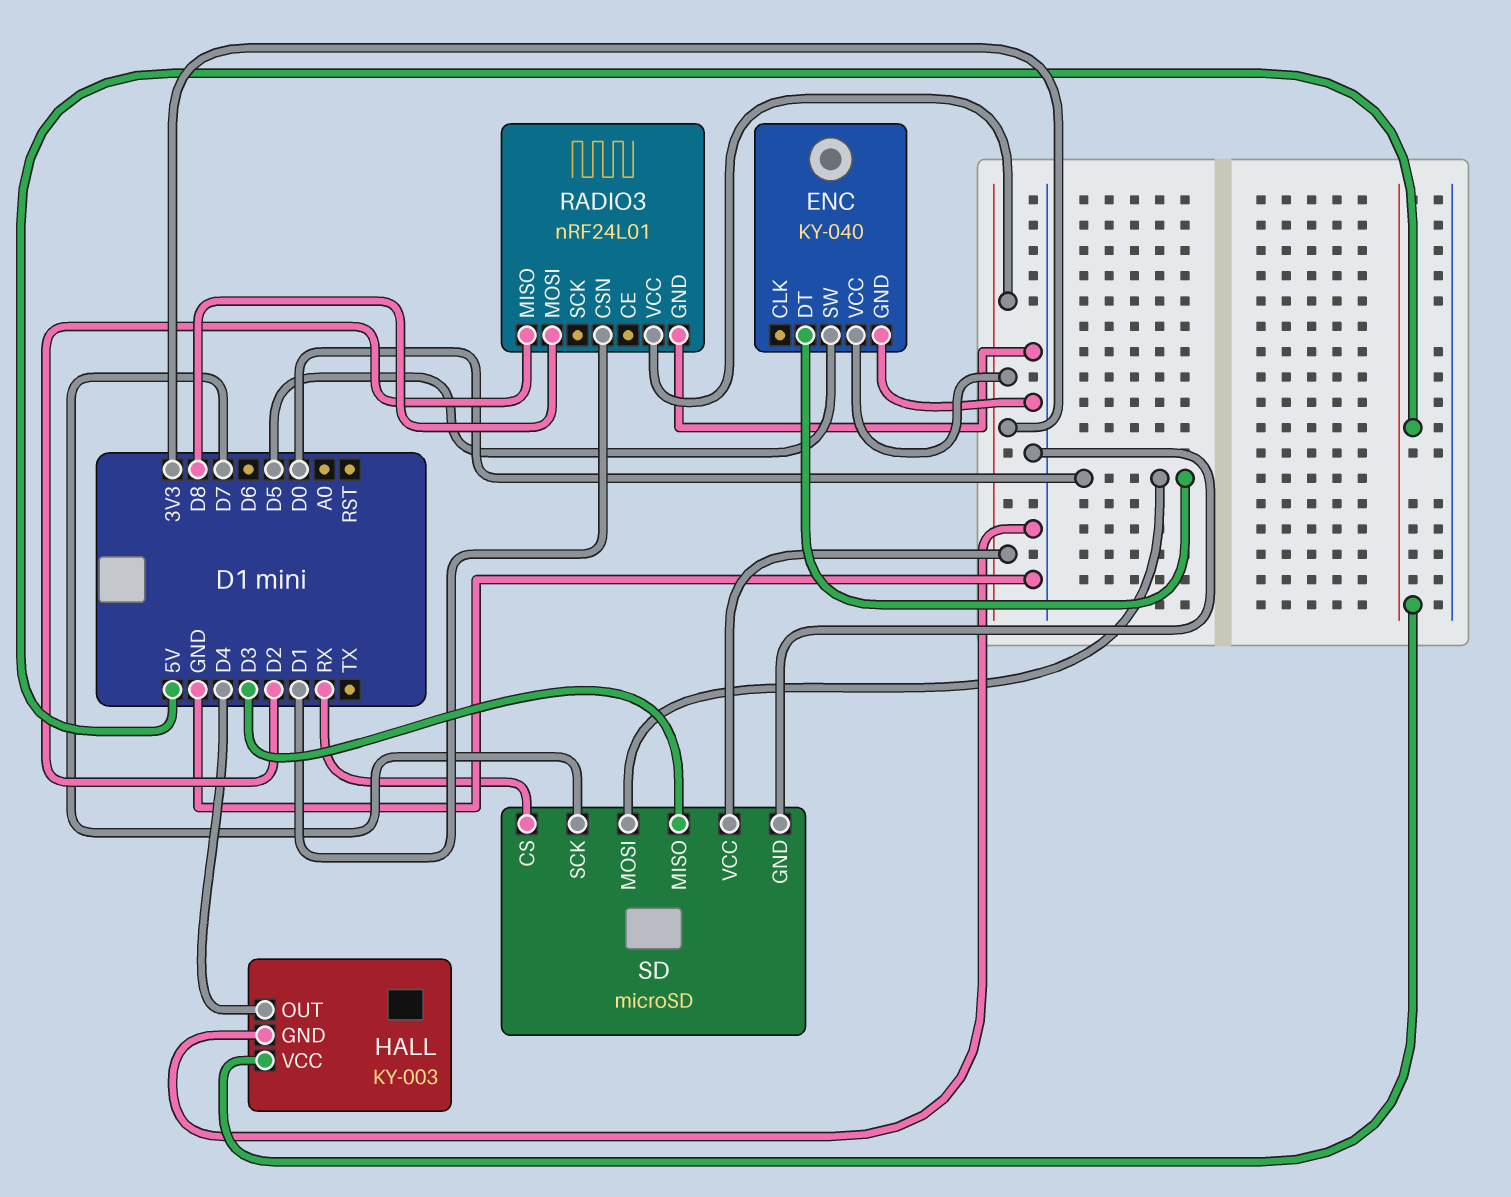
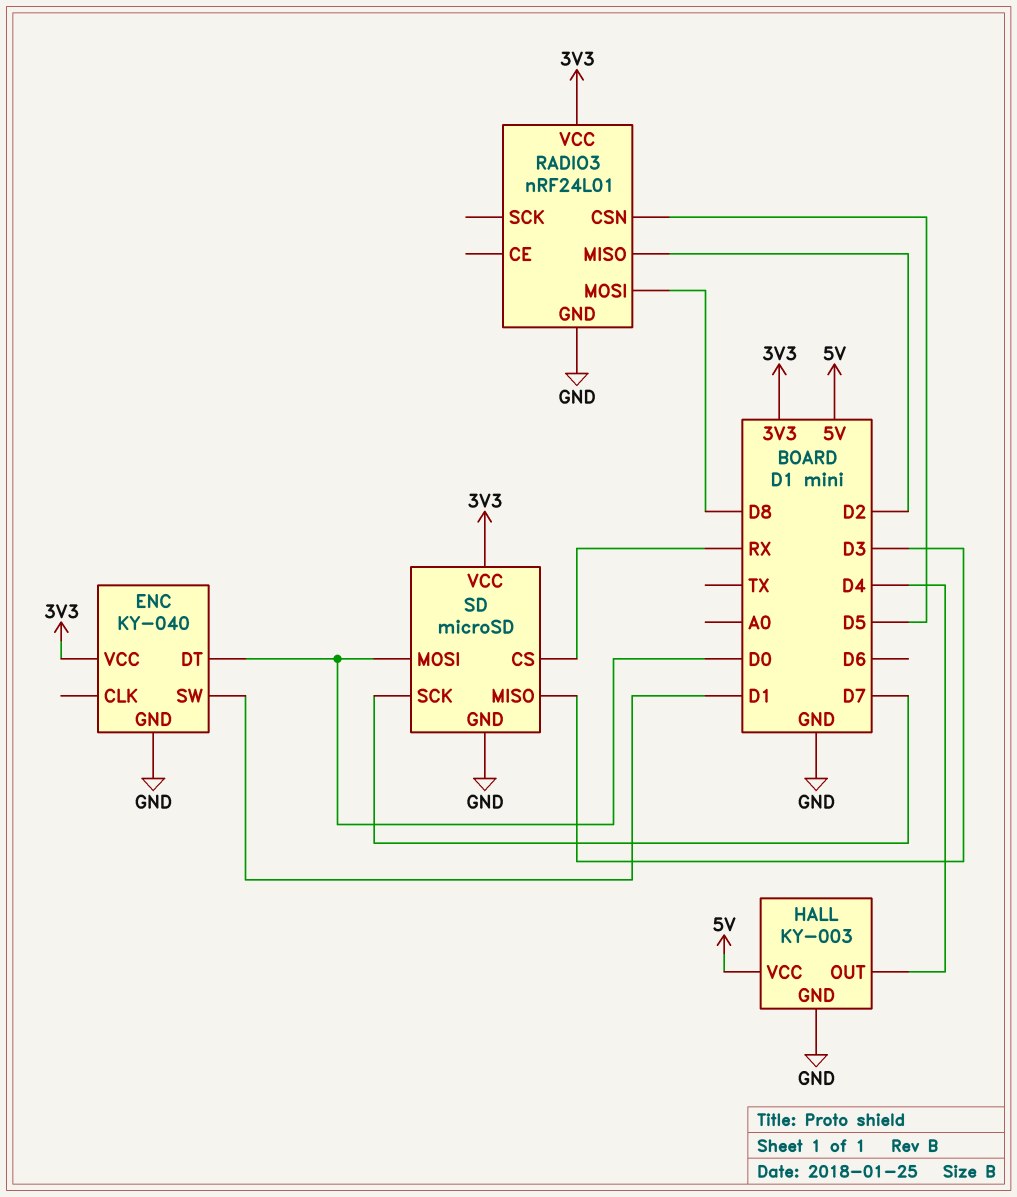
ENC pin SW: D5 -> D1
RADIO3 pin CSN: D1 -> D5

